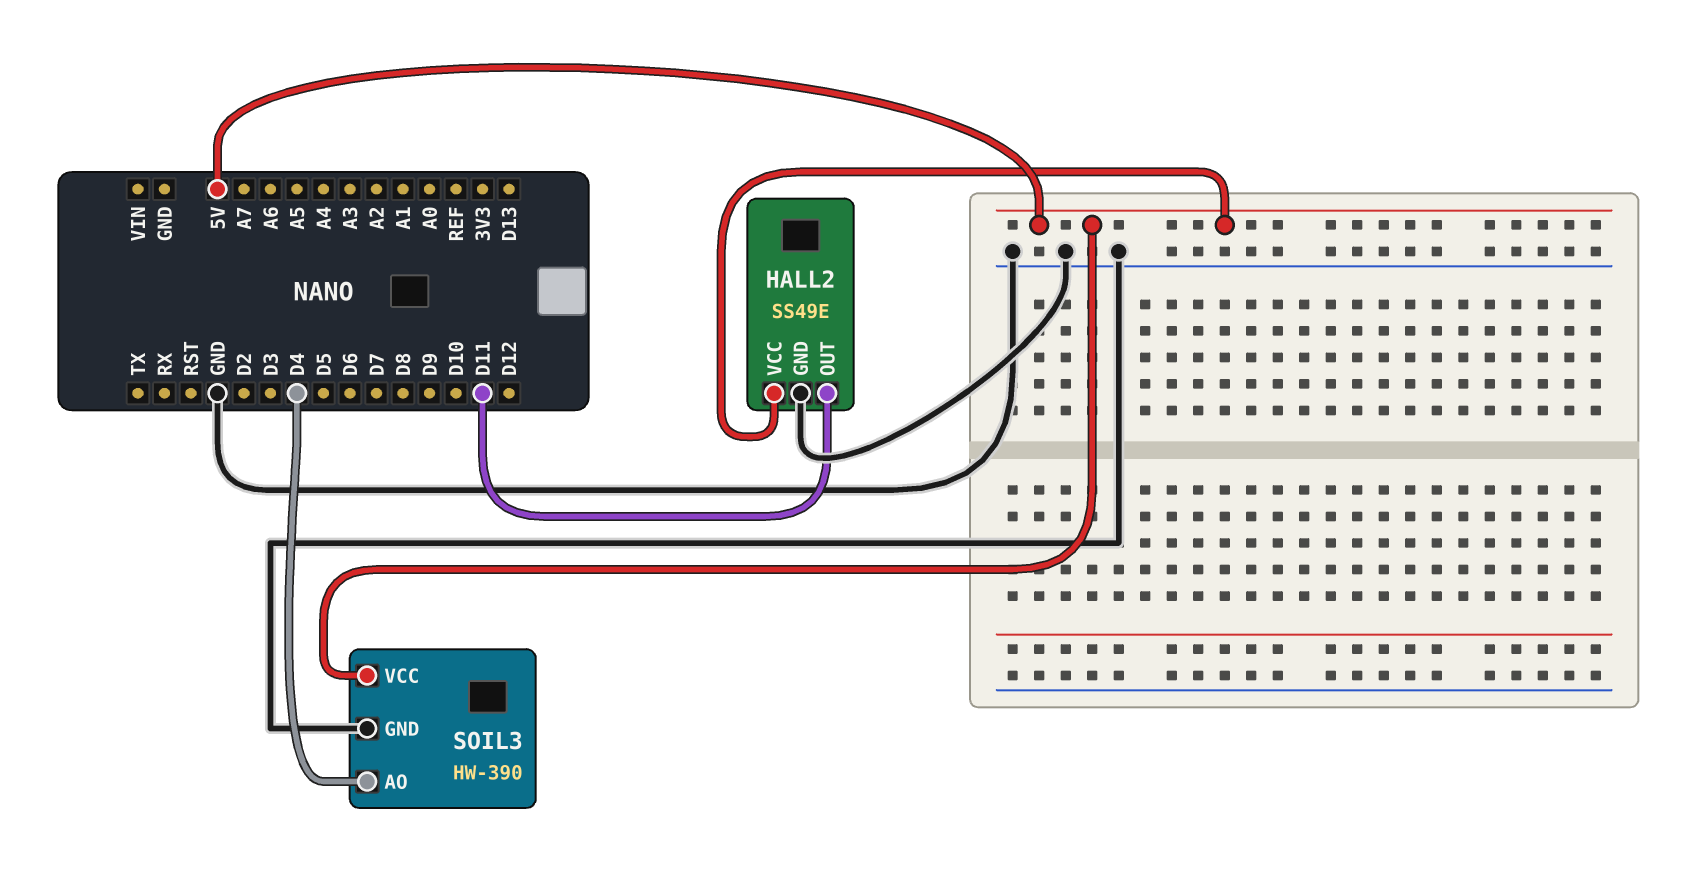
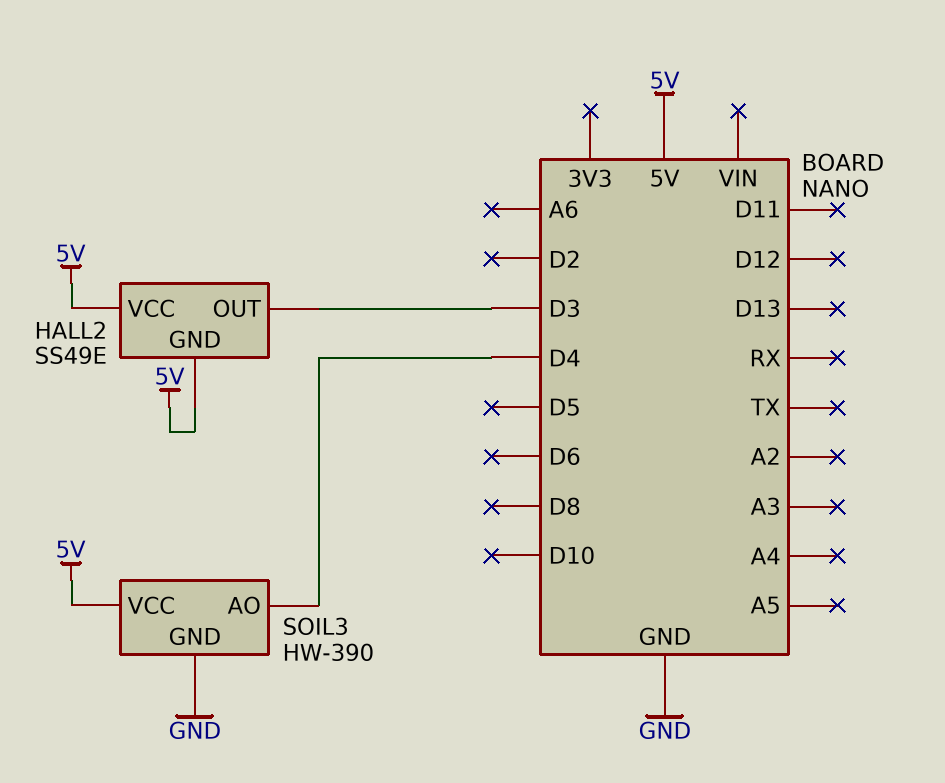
HALL2 pin GND: GND -> 5V
HALL2 pin OUT: D11 -> D3

